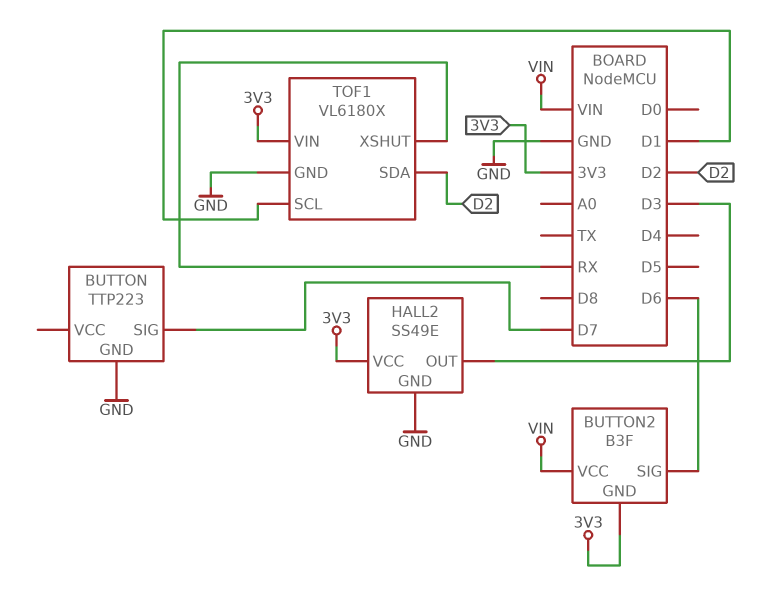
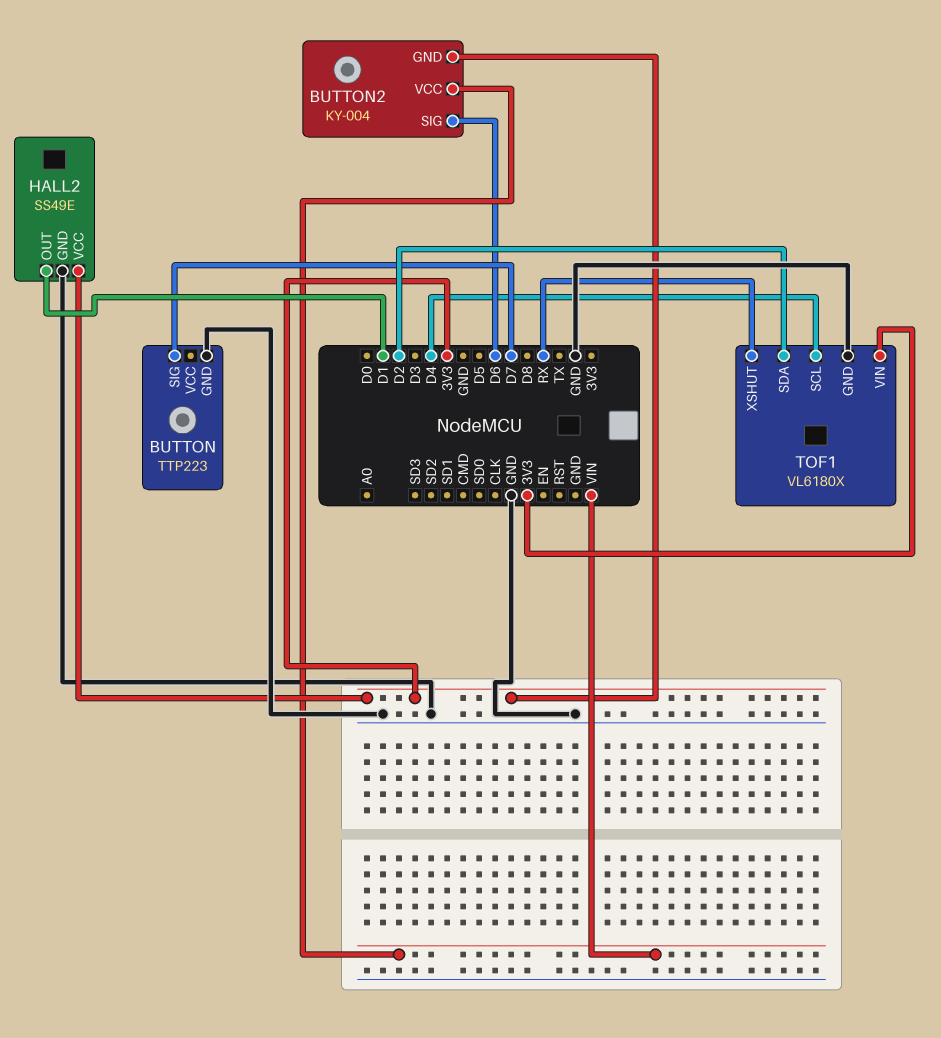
BUTTON2: B3F -> KY-004
HALL2 pin OUT: D3 -> D1
TOF1 pin SCL: D1 -> D4

